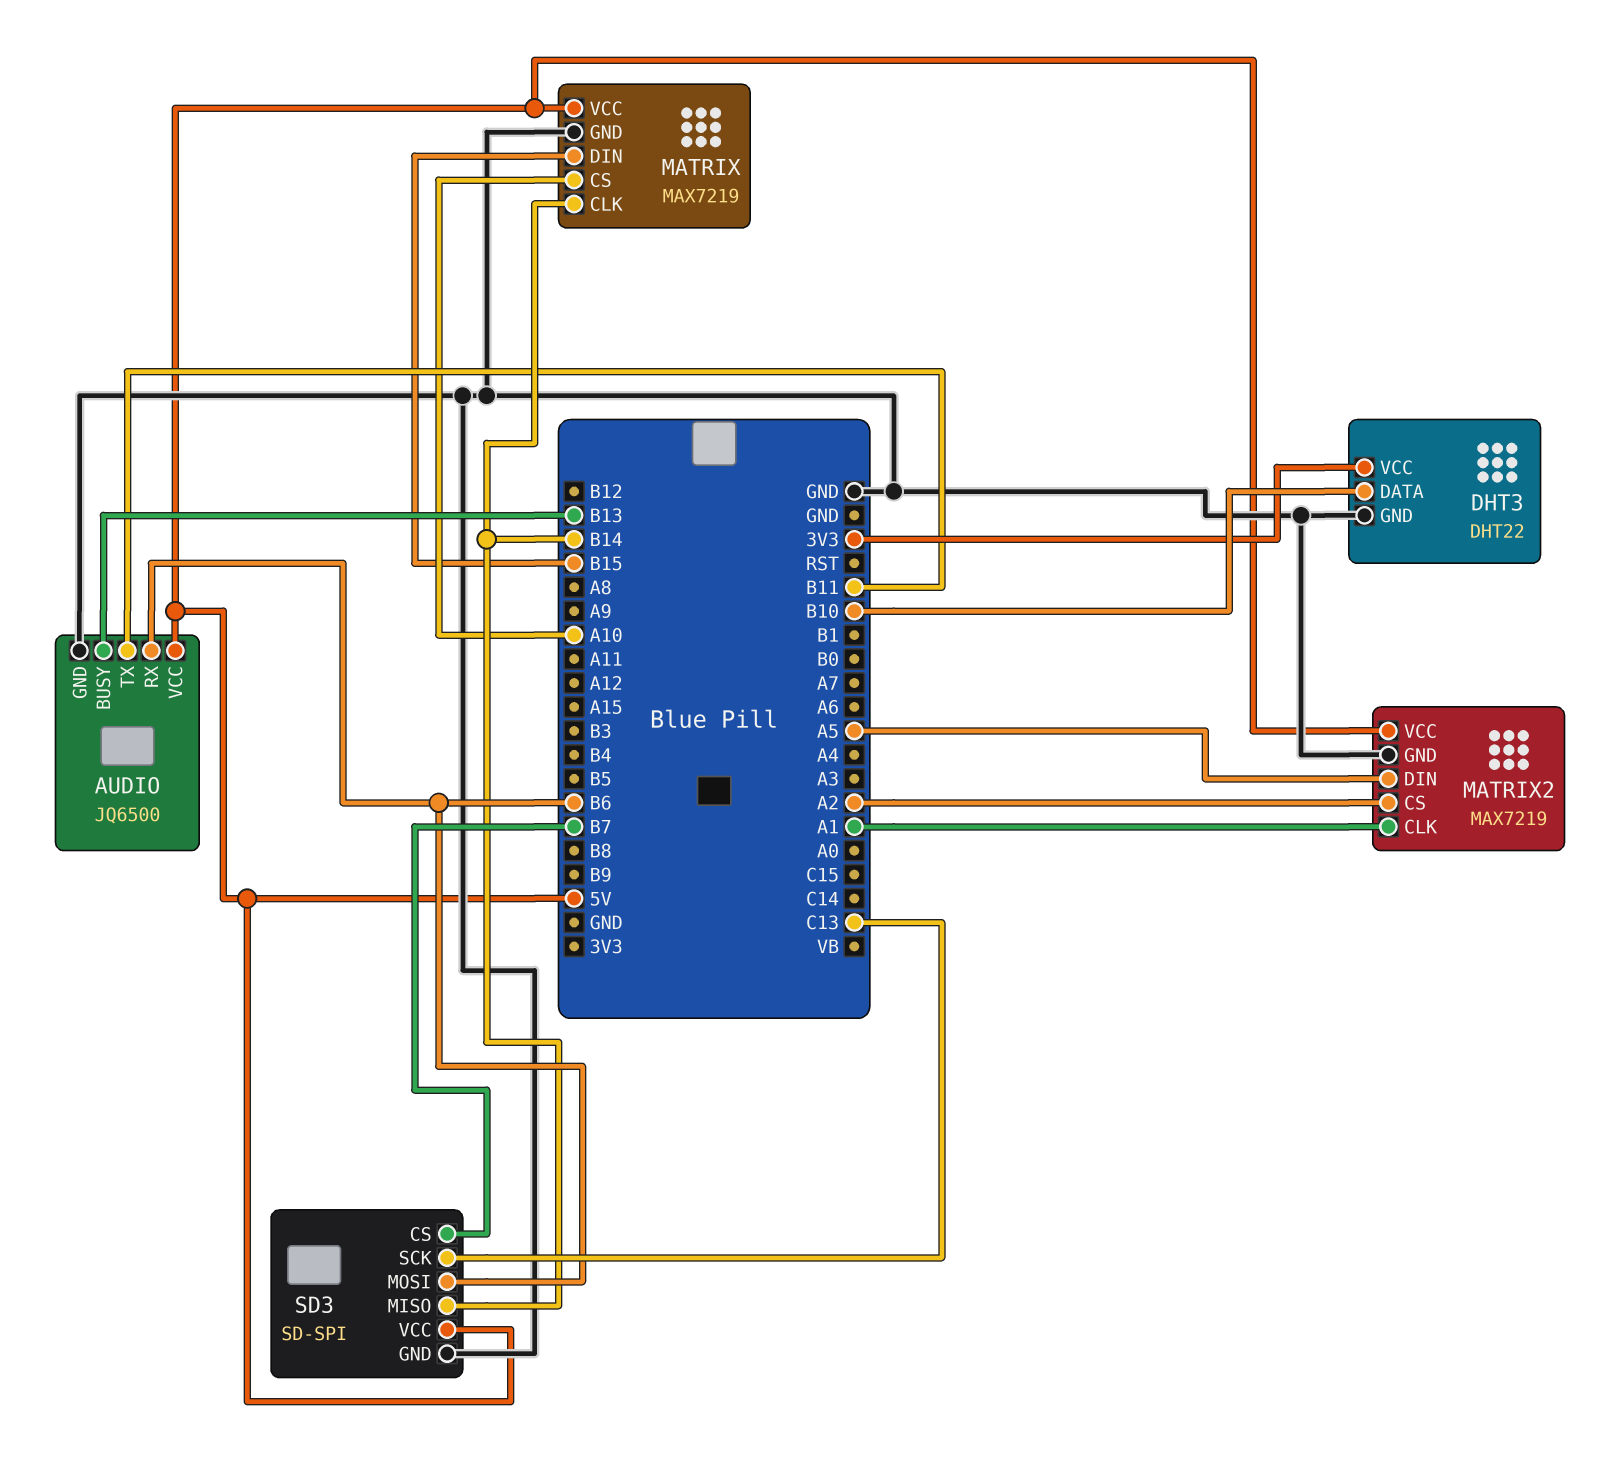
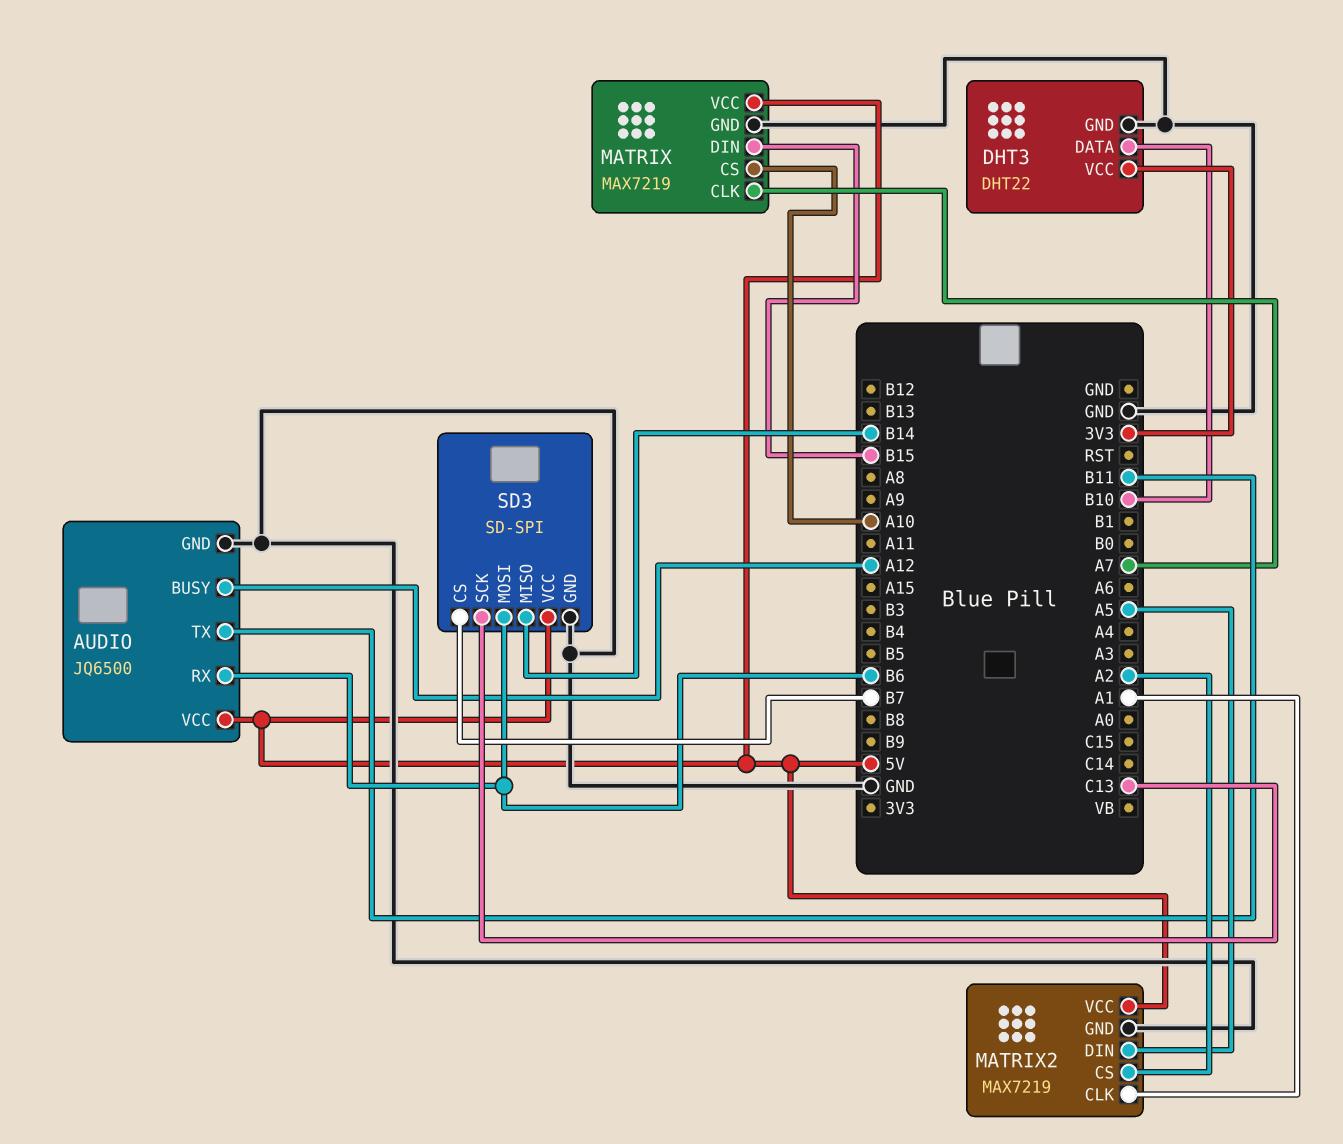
AUDIO pin BUSY: B13 -> A12
MATRIX pin CLK: B14 -> A7

